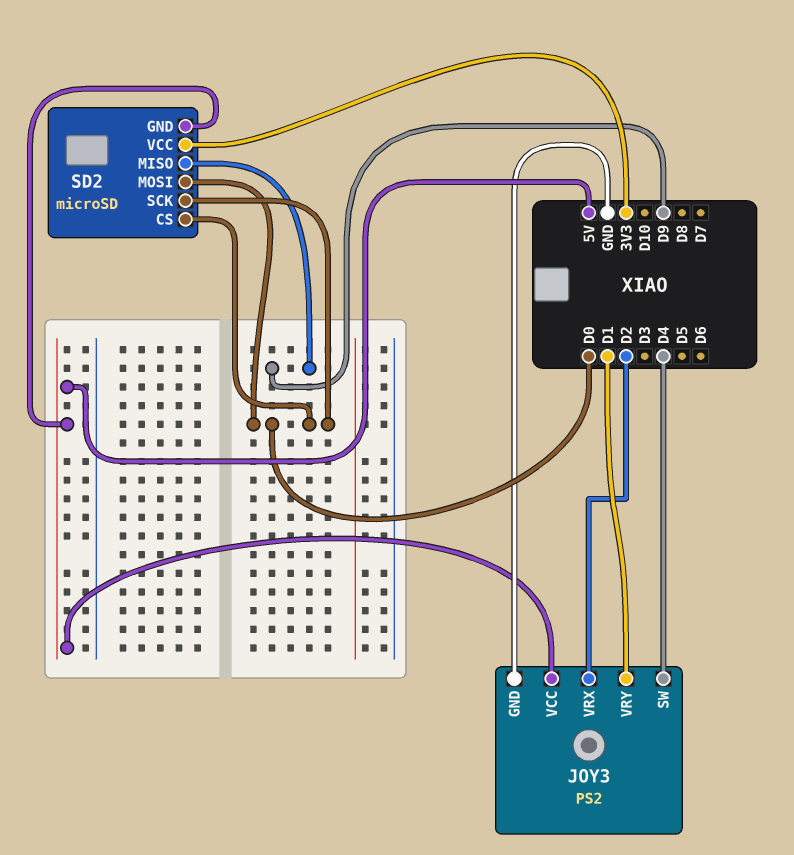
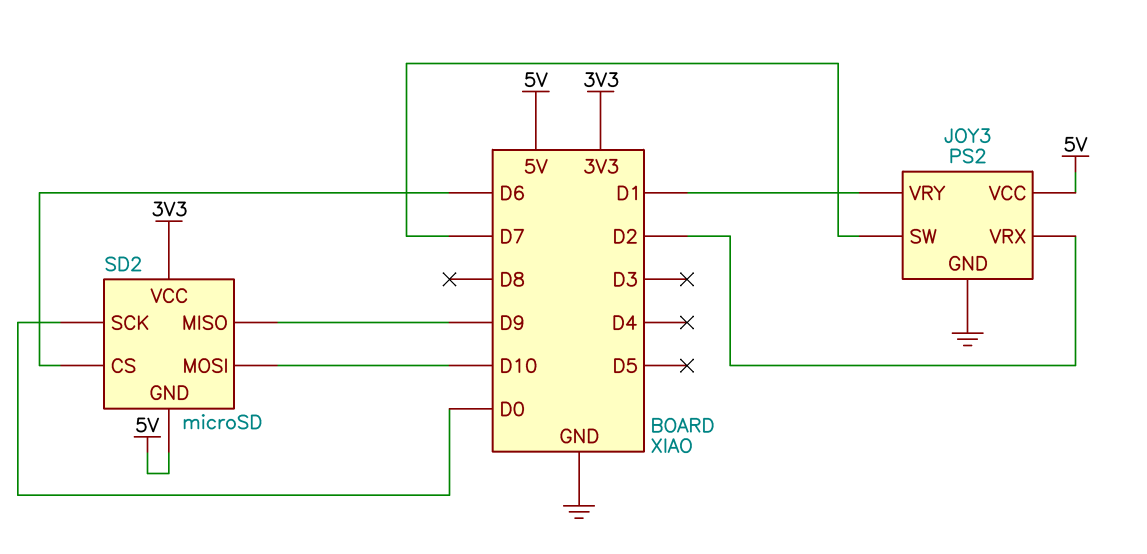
JOY3 pin SW: D4 -> D7
SD2 pin CS: D0 -> D6
SD2 pin MOSI: D0 -> D10

